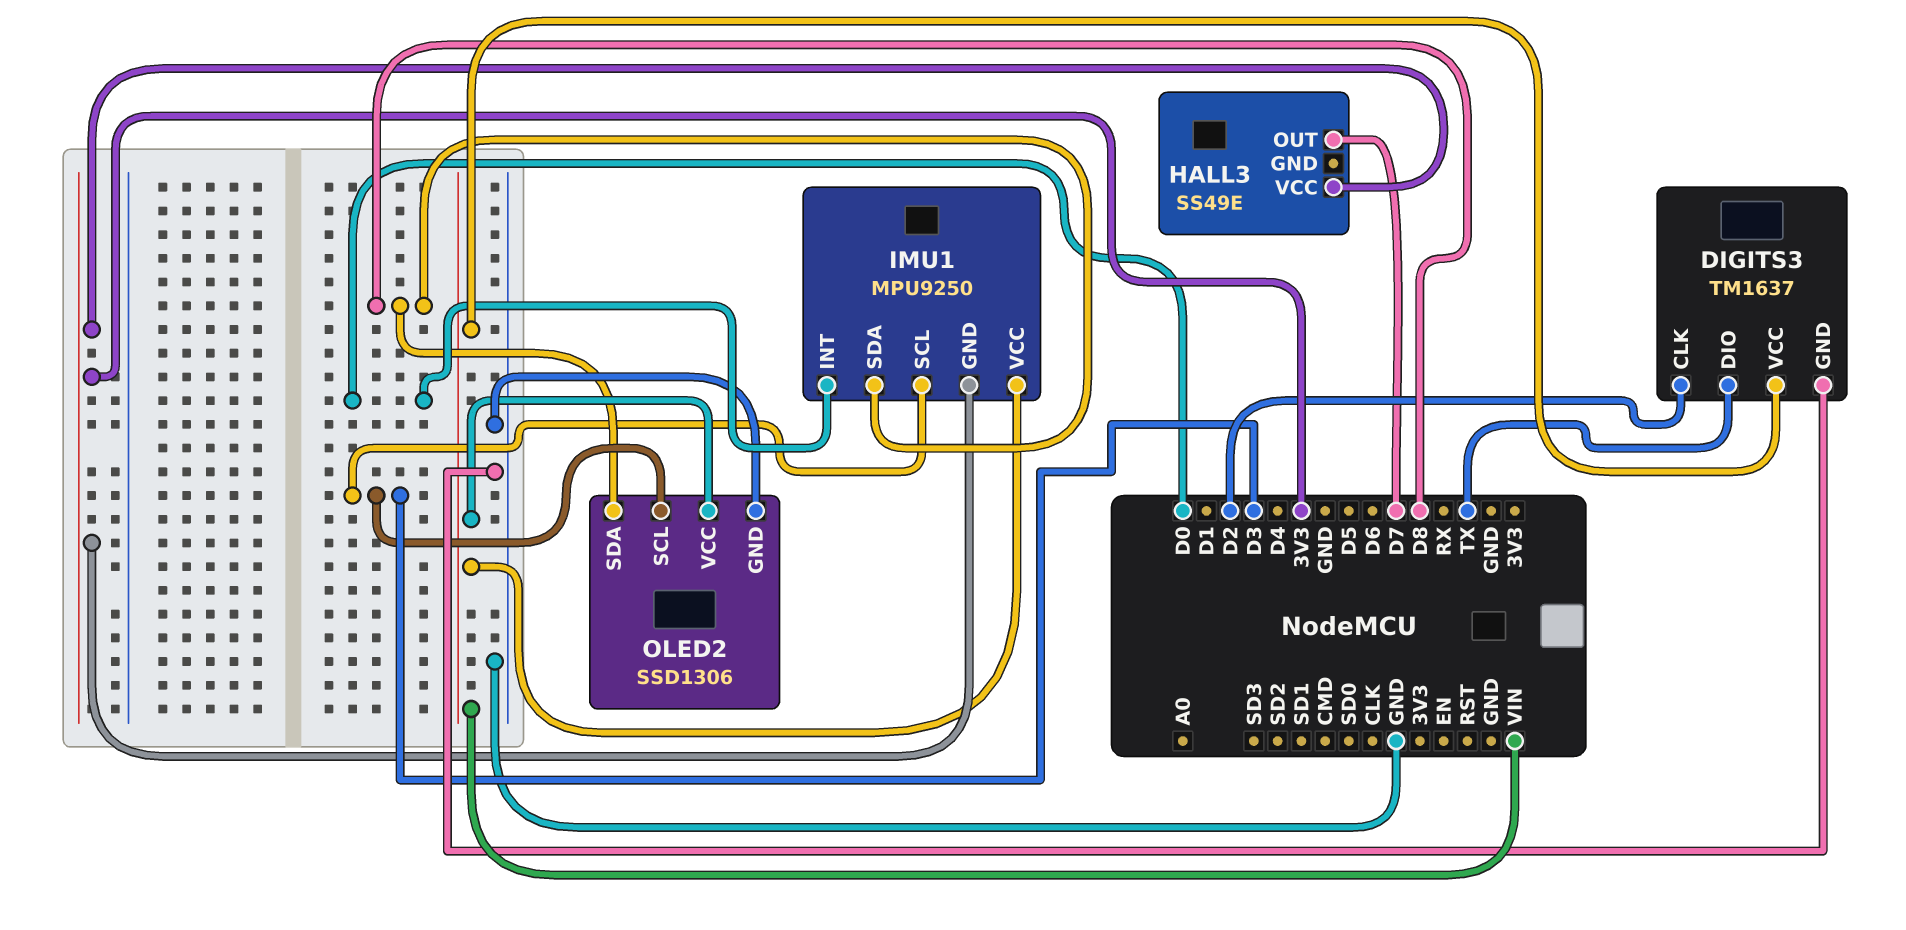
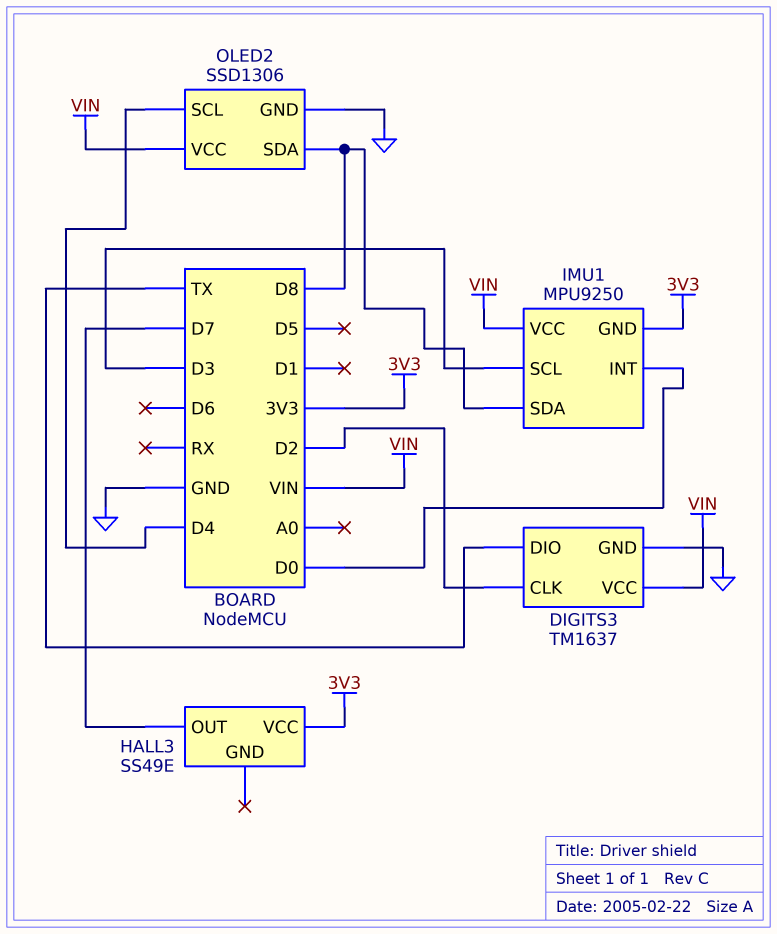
OLED2 pin SCL: D3 -> D4

